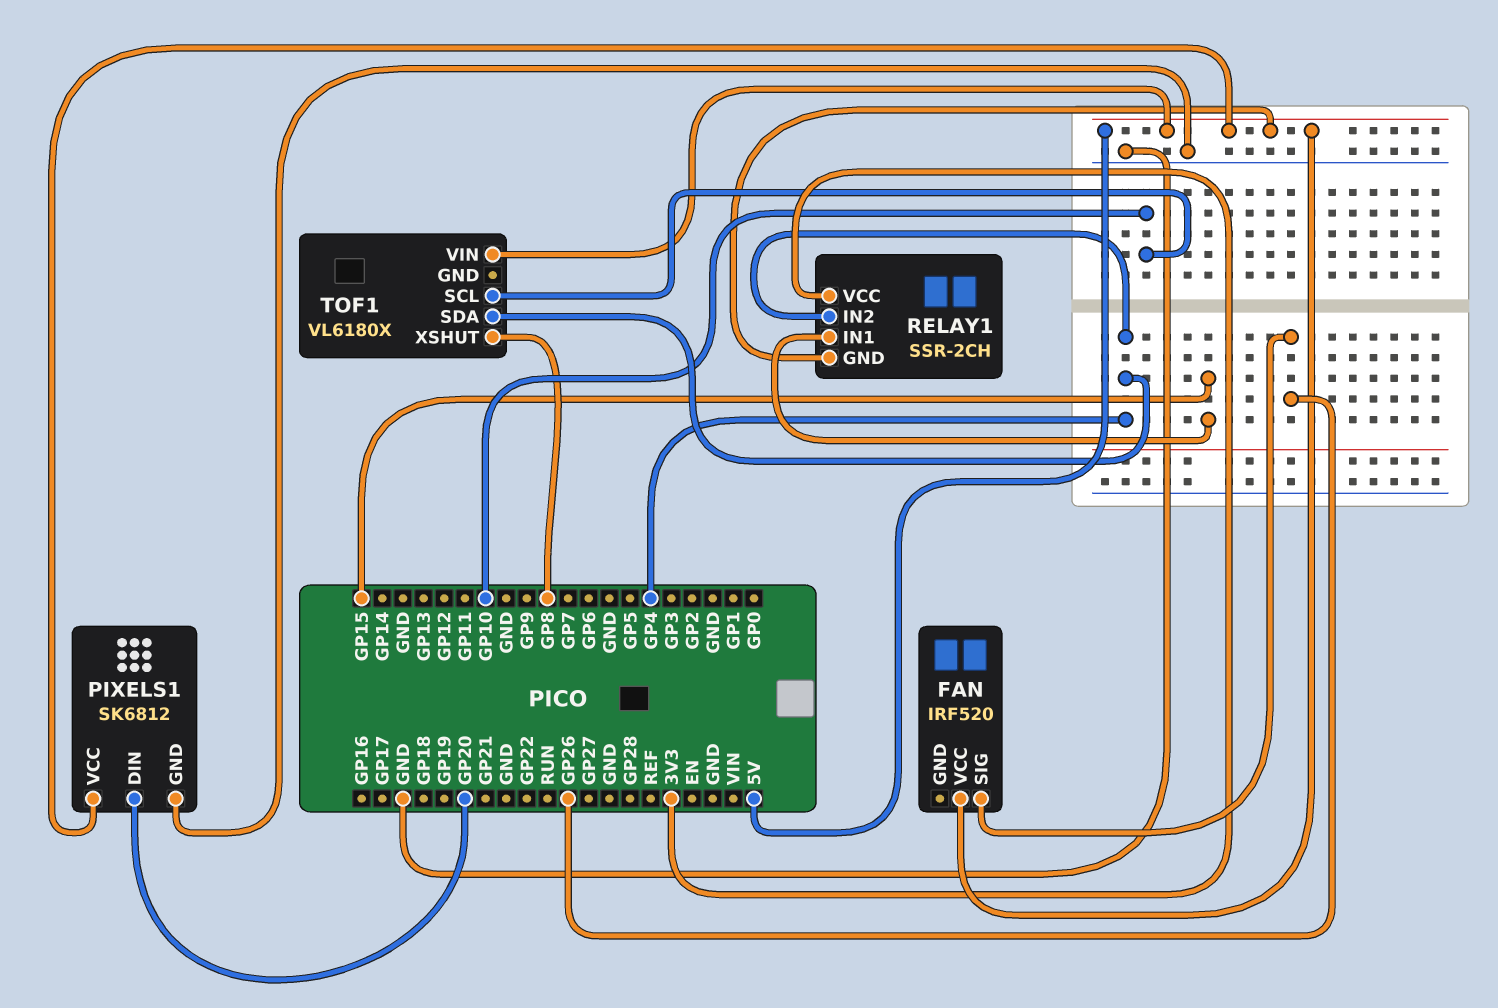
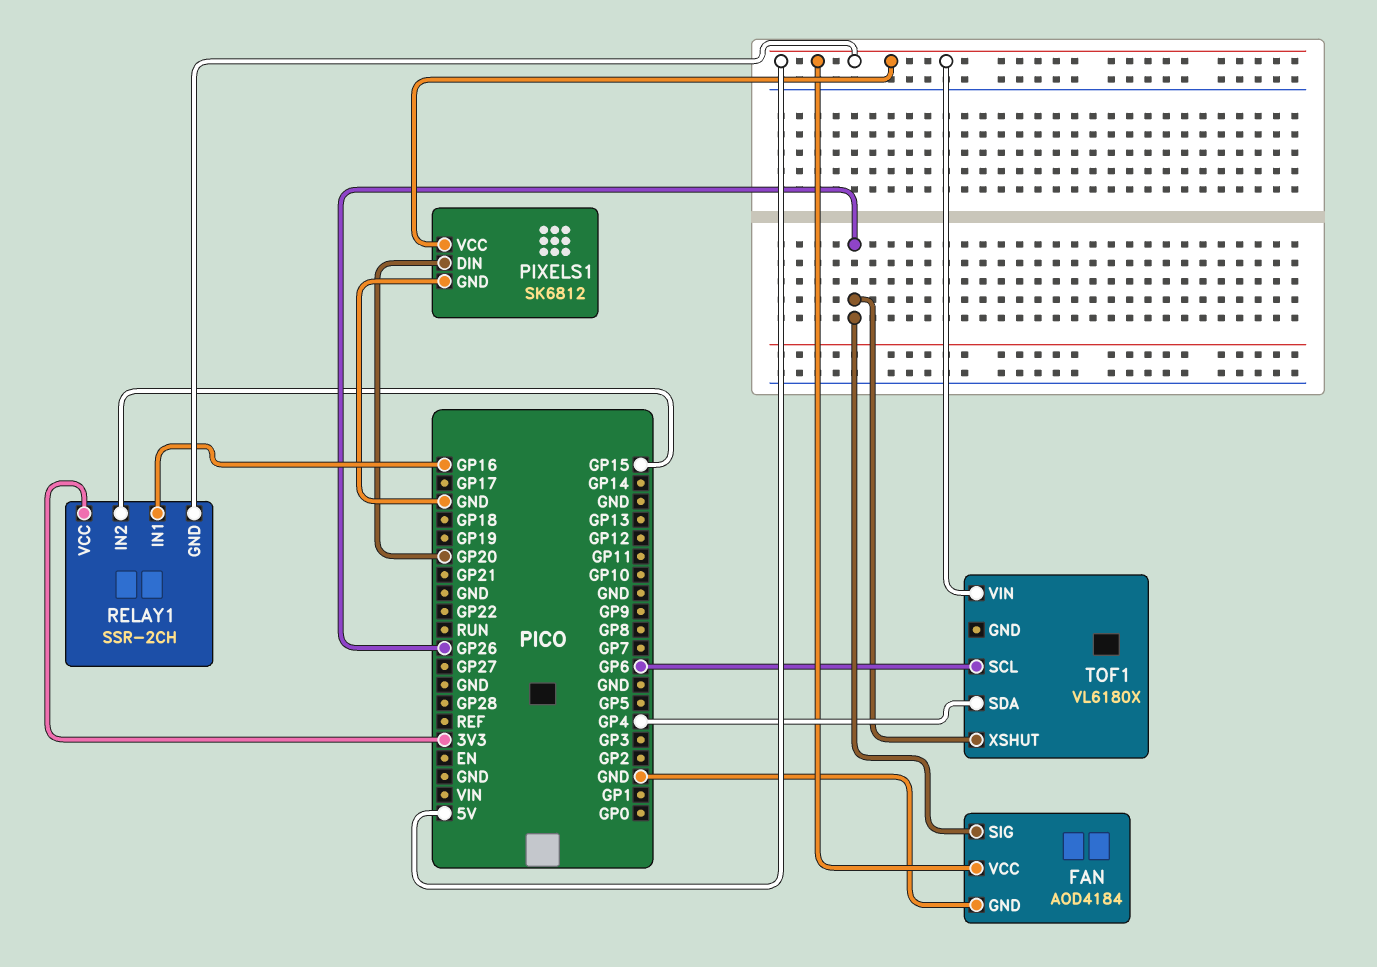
FAN: IRF520 -> AOD4184
FAN pin GND: none -> GND
RELAY1 pin IN1: GP15 -> GP16
RELAY1 pin IN2: GP4 -> GP15
TOF1 pin SCL: GP10 -> GP6
TOF1 pin XSHUT: GP8 -> GP26

